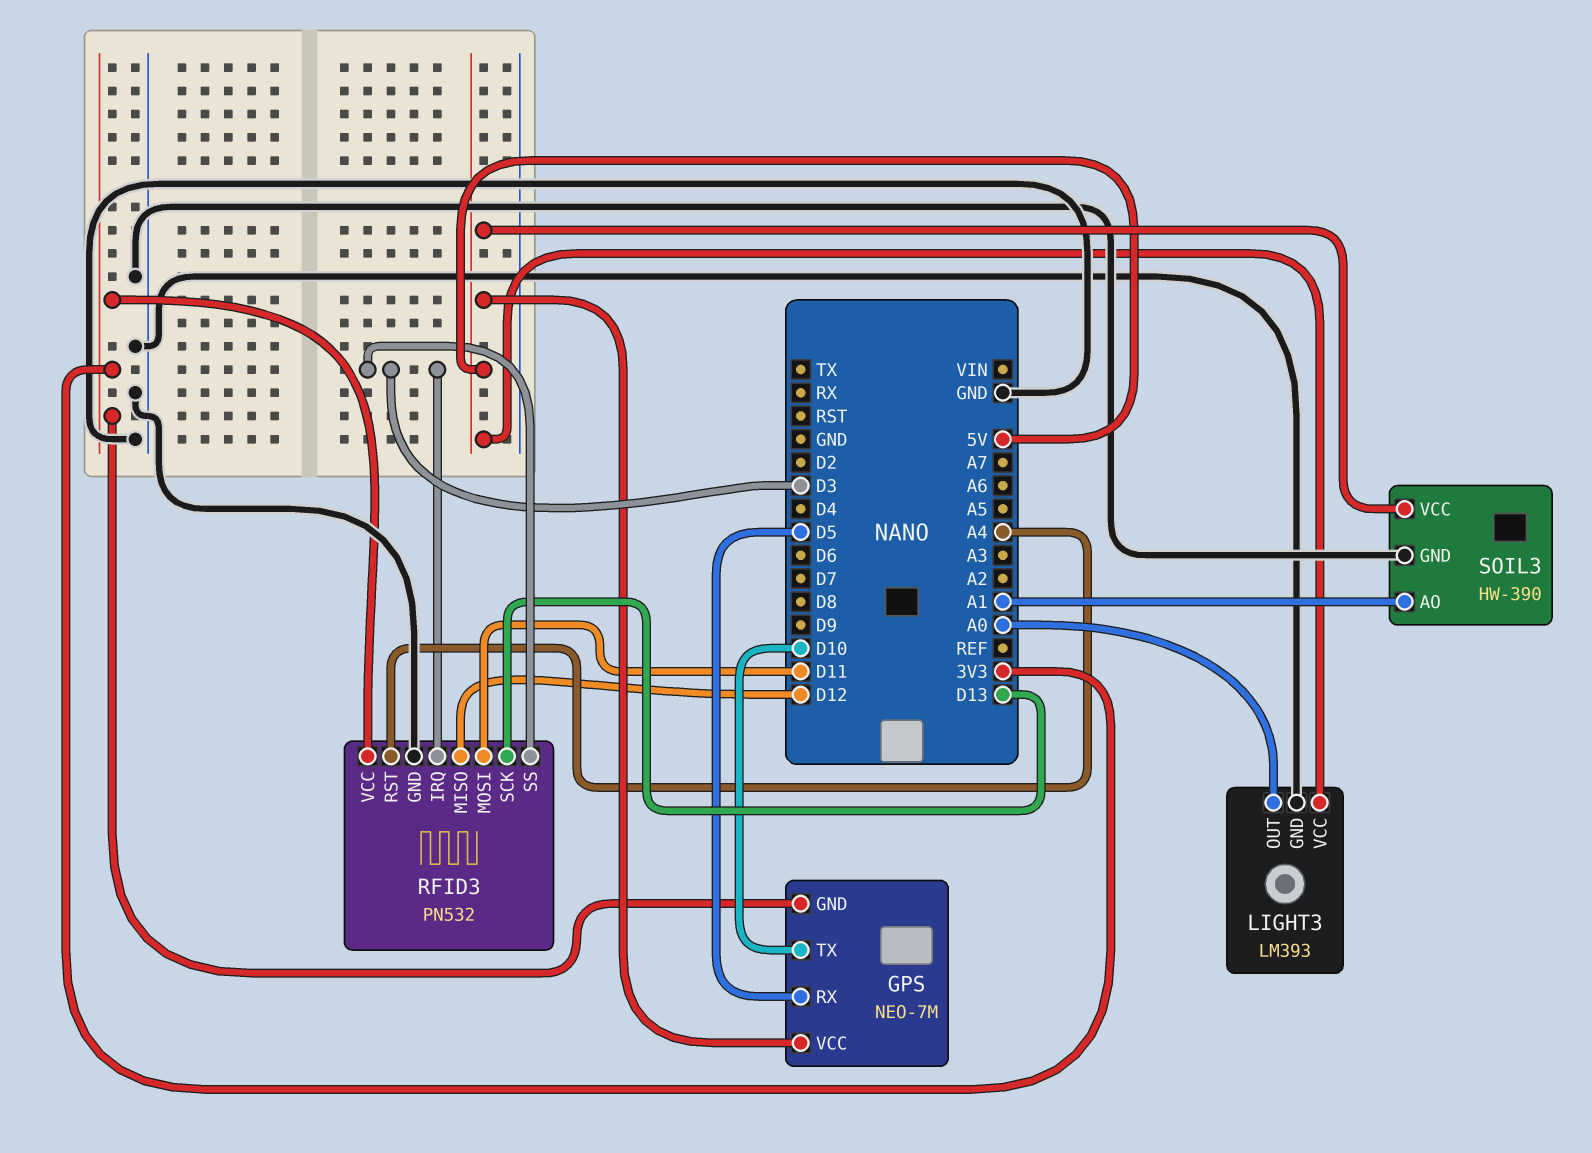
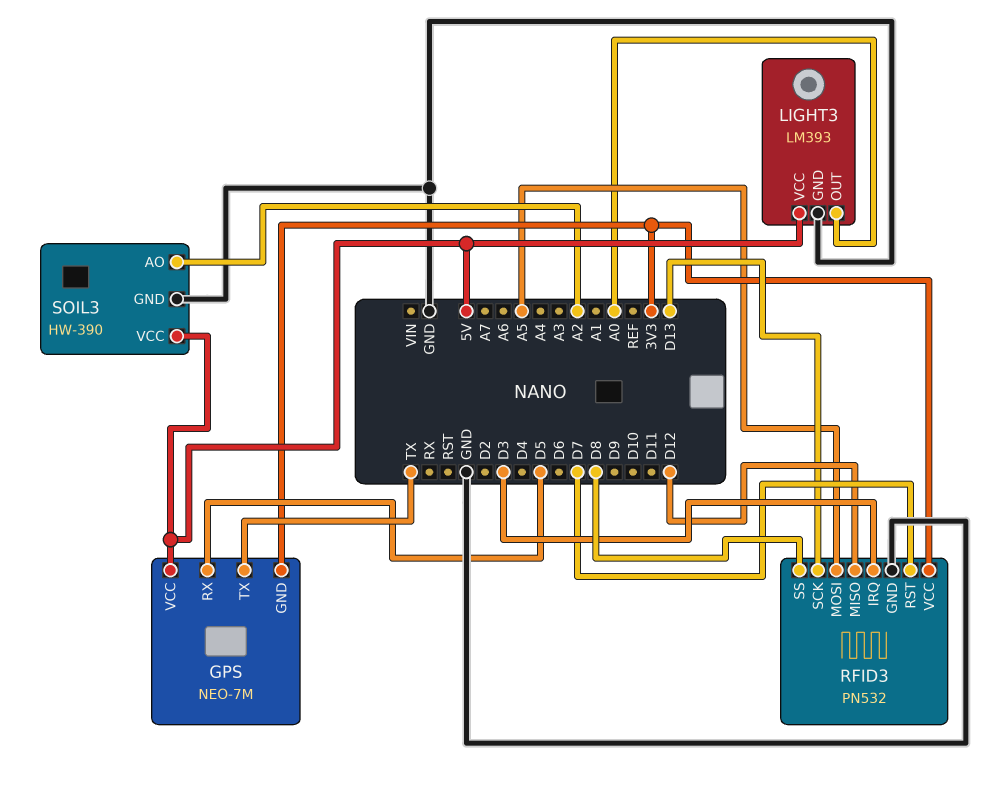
GPS pin TX: D10 -> TX
RFID3 pin MOSI: D11 -> A5
RFID3 pin RST: A4 -> D7
RFID3 pin SS: D3 -> D8
SOIL3 pin AO: A1 -> A2

